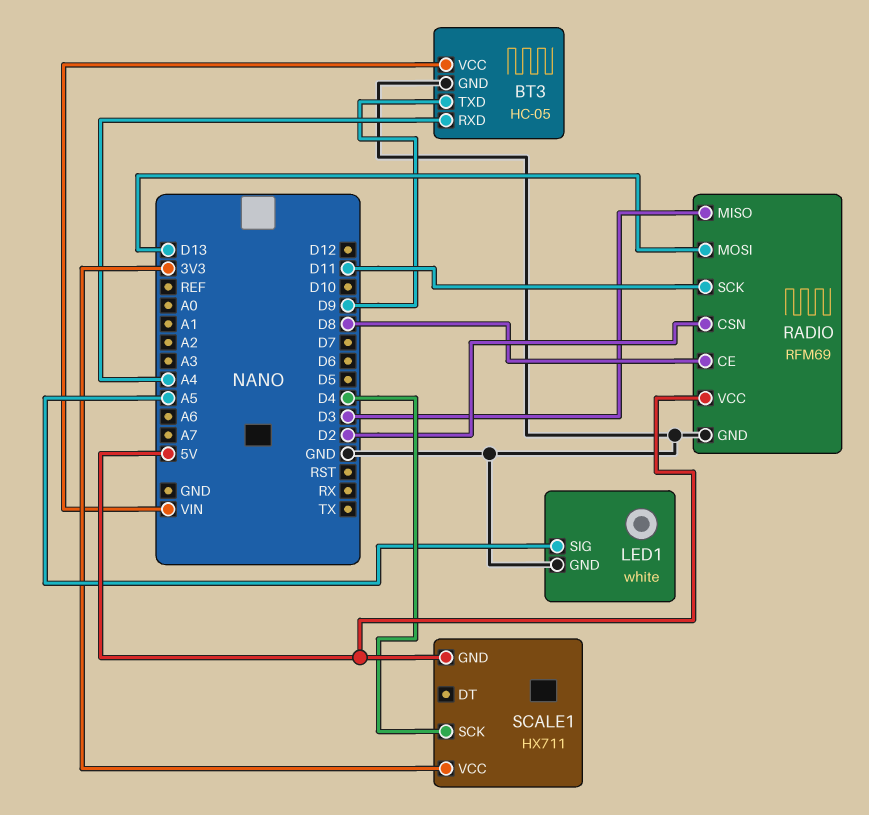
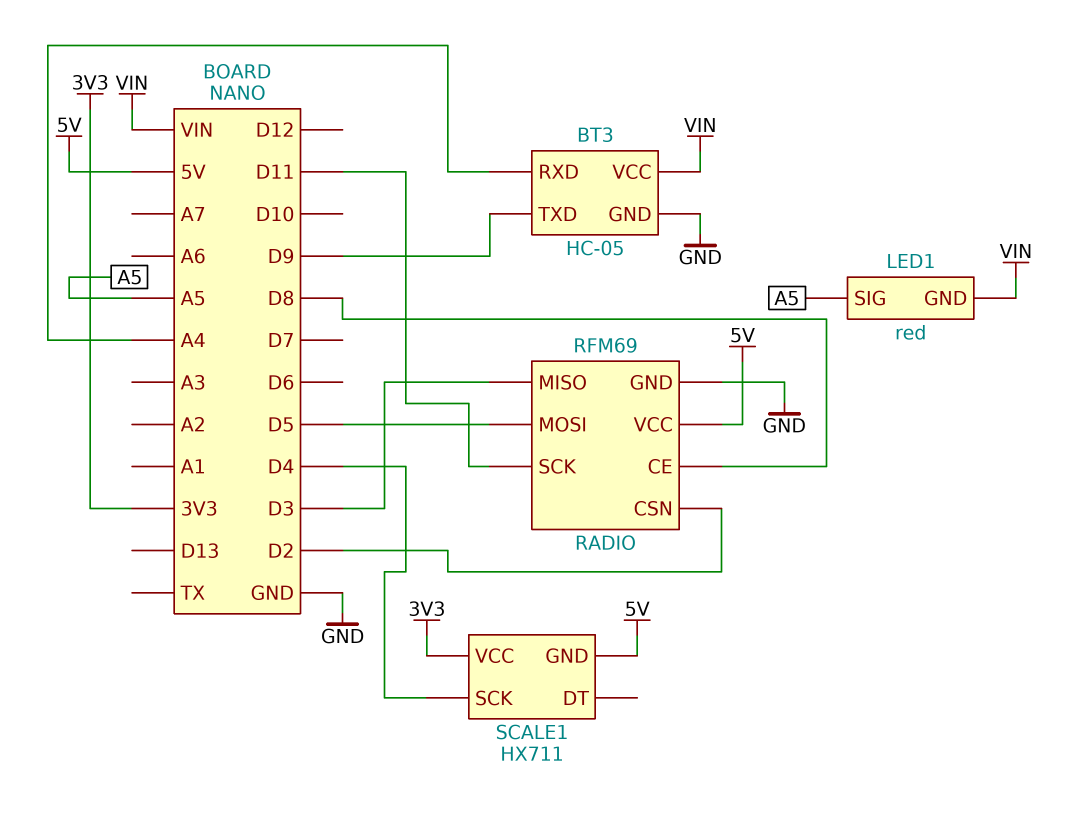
LED1: white -> red
LED1 pin GND: GND -> VIN
RADIO pin MOSI: D13 -> D5

